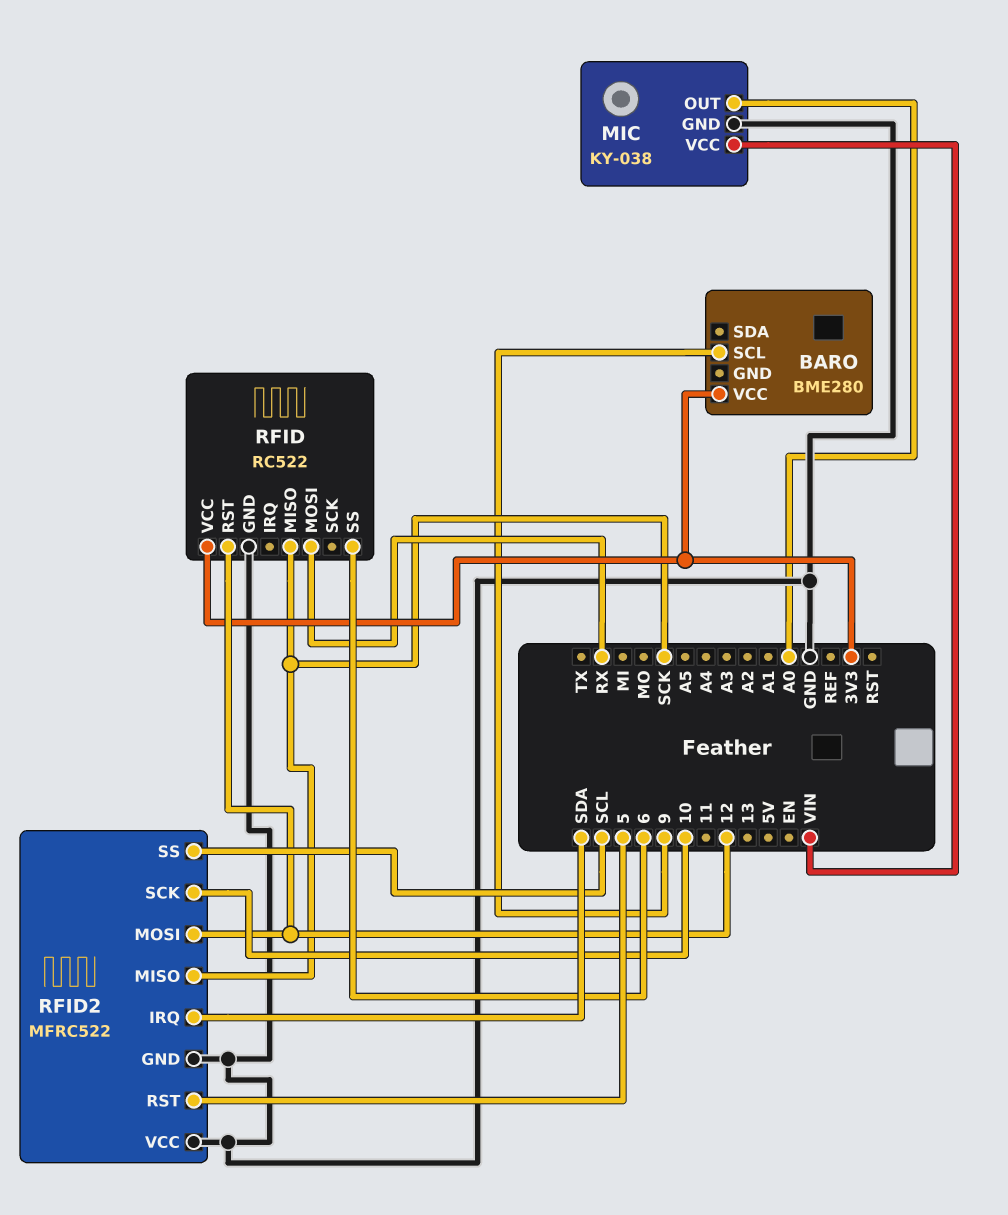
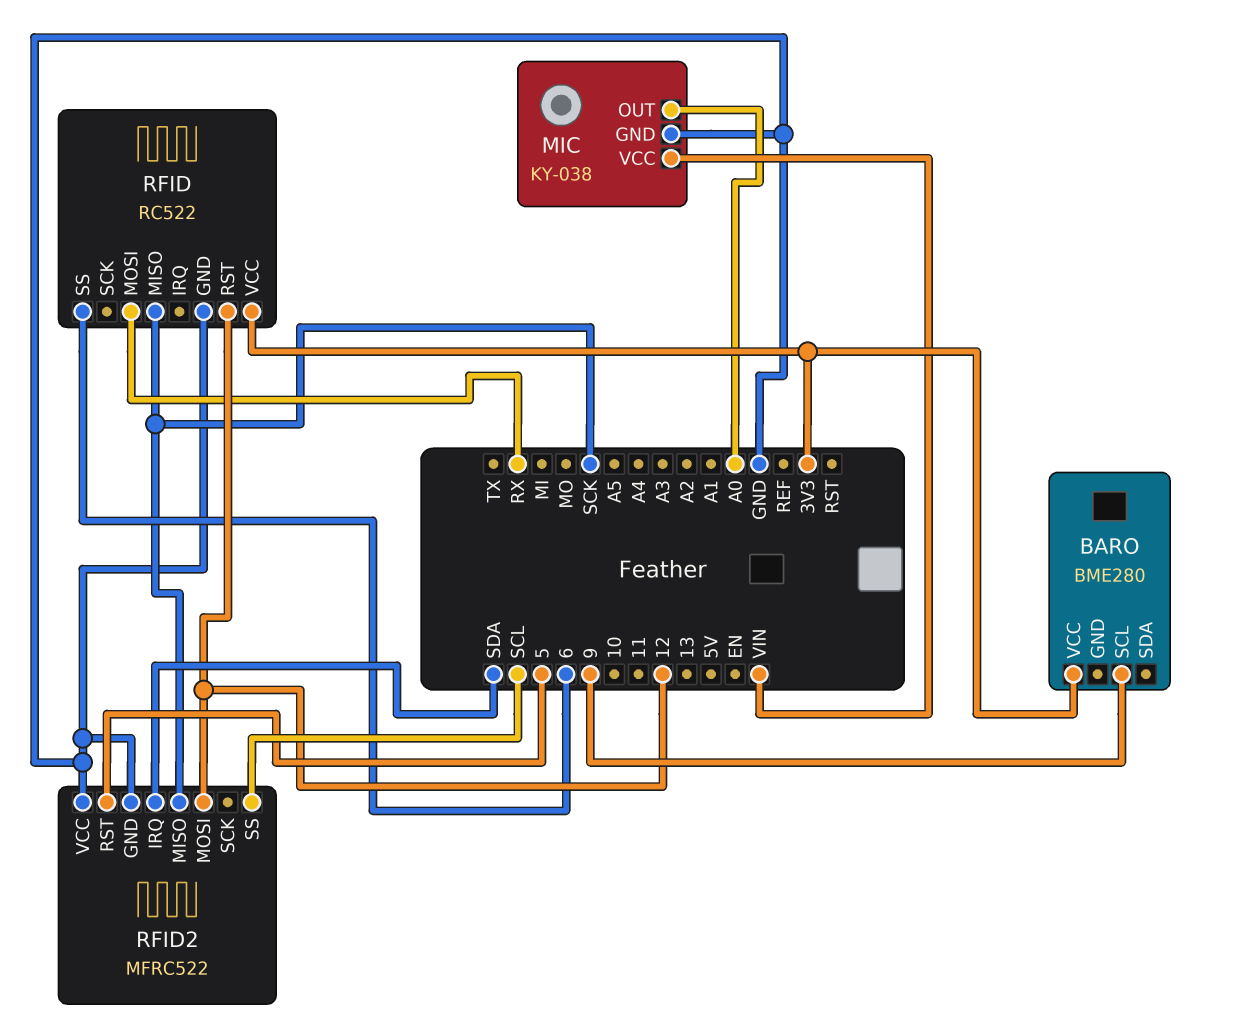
RFID2 pin SCK: 10 -> none

